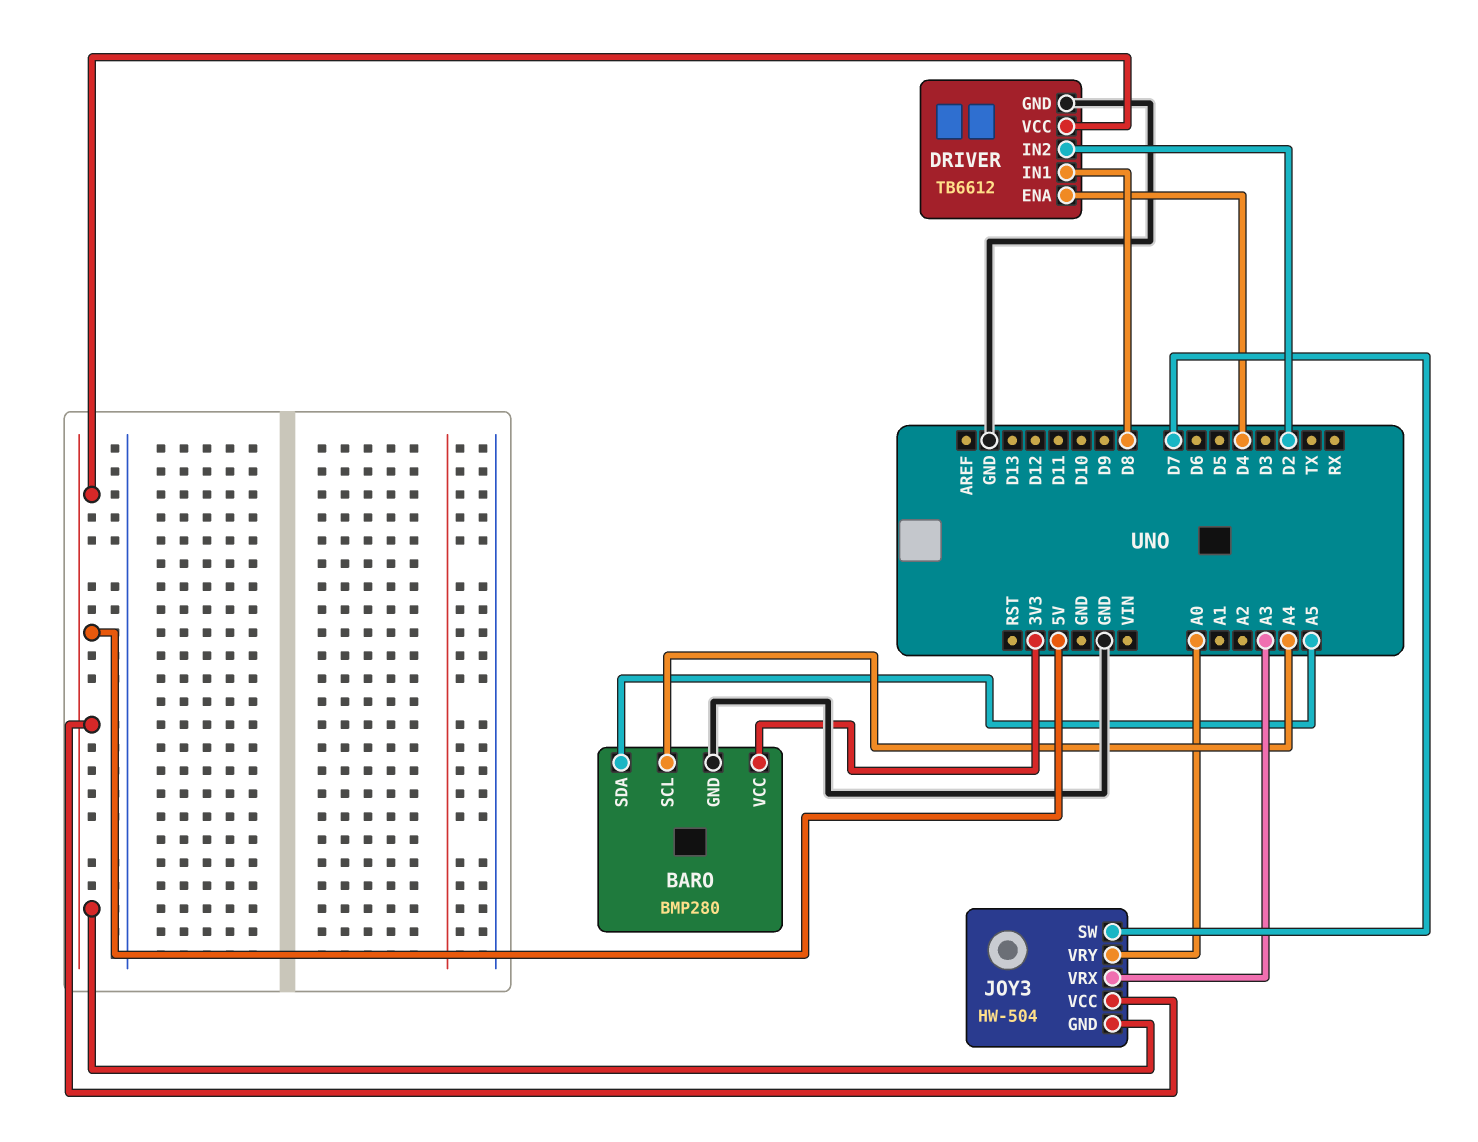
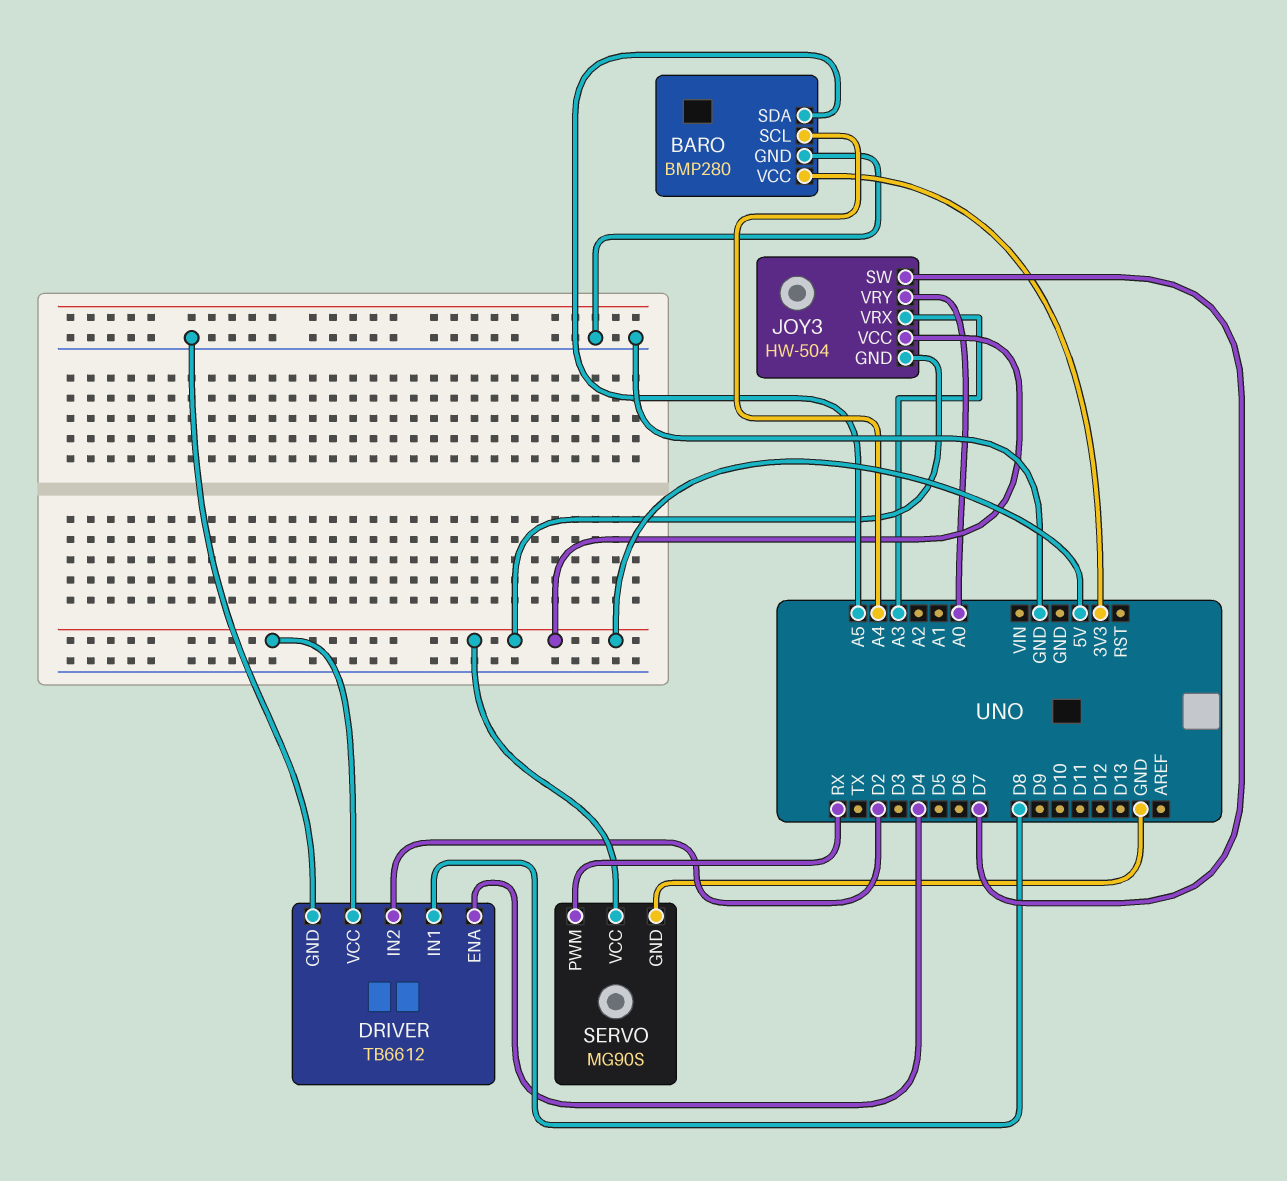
SERVO: none -> MG90S
SERVO pin GND: none -> GND
SERVO pin PWM: none -> RX
SERVO pin VCC: none -> 5V

